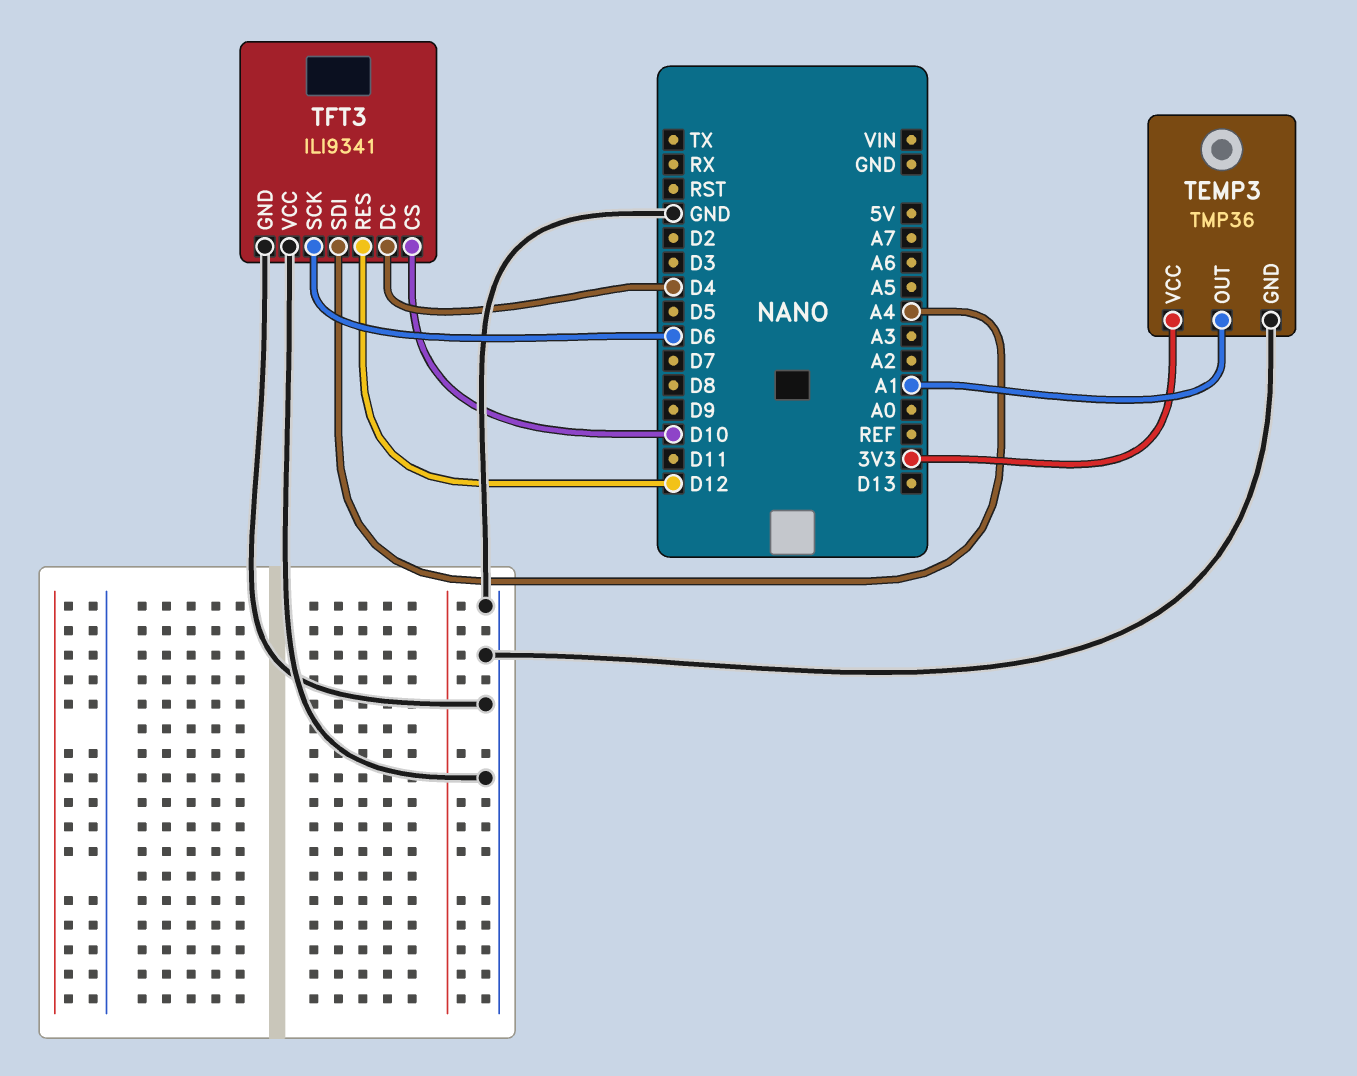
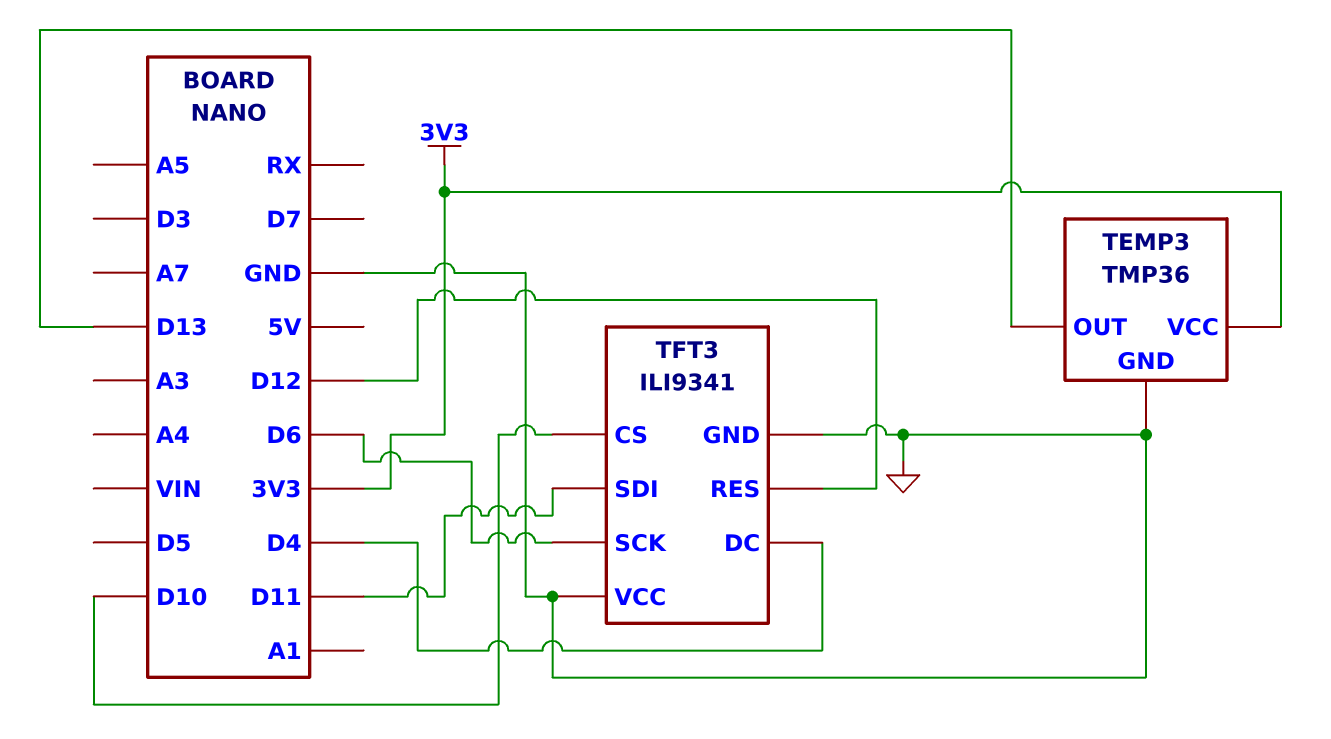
TEMP3 pin OUT: A1 -> D13
TFT3 pin SDI: A4 -> D11

